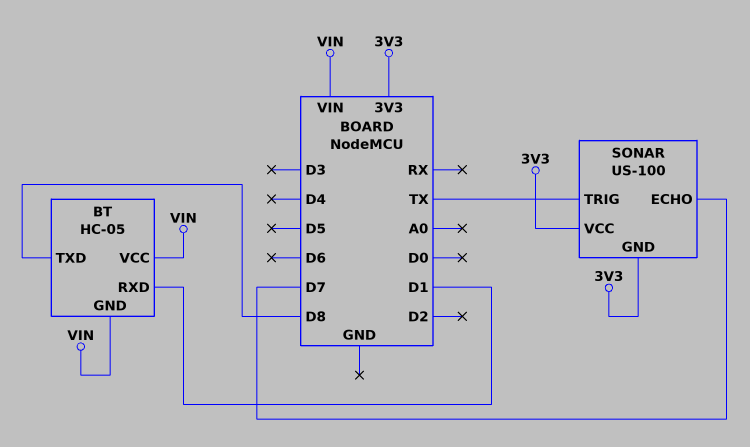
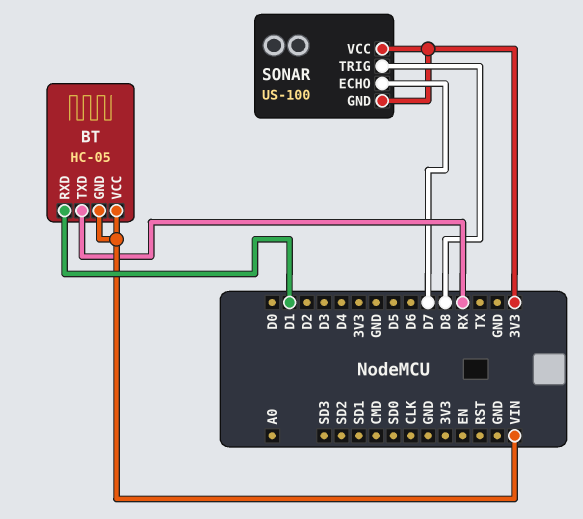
BT pin TXD: D8 -> RX
SONAR pin TRIG: TX -> D8

